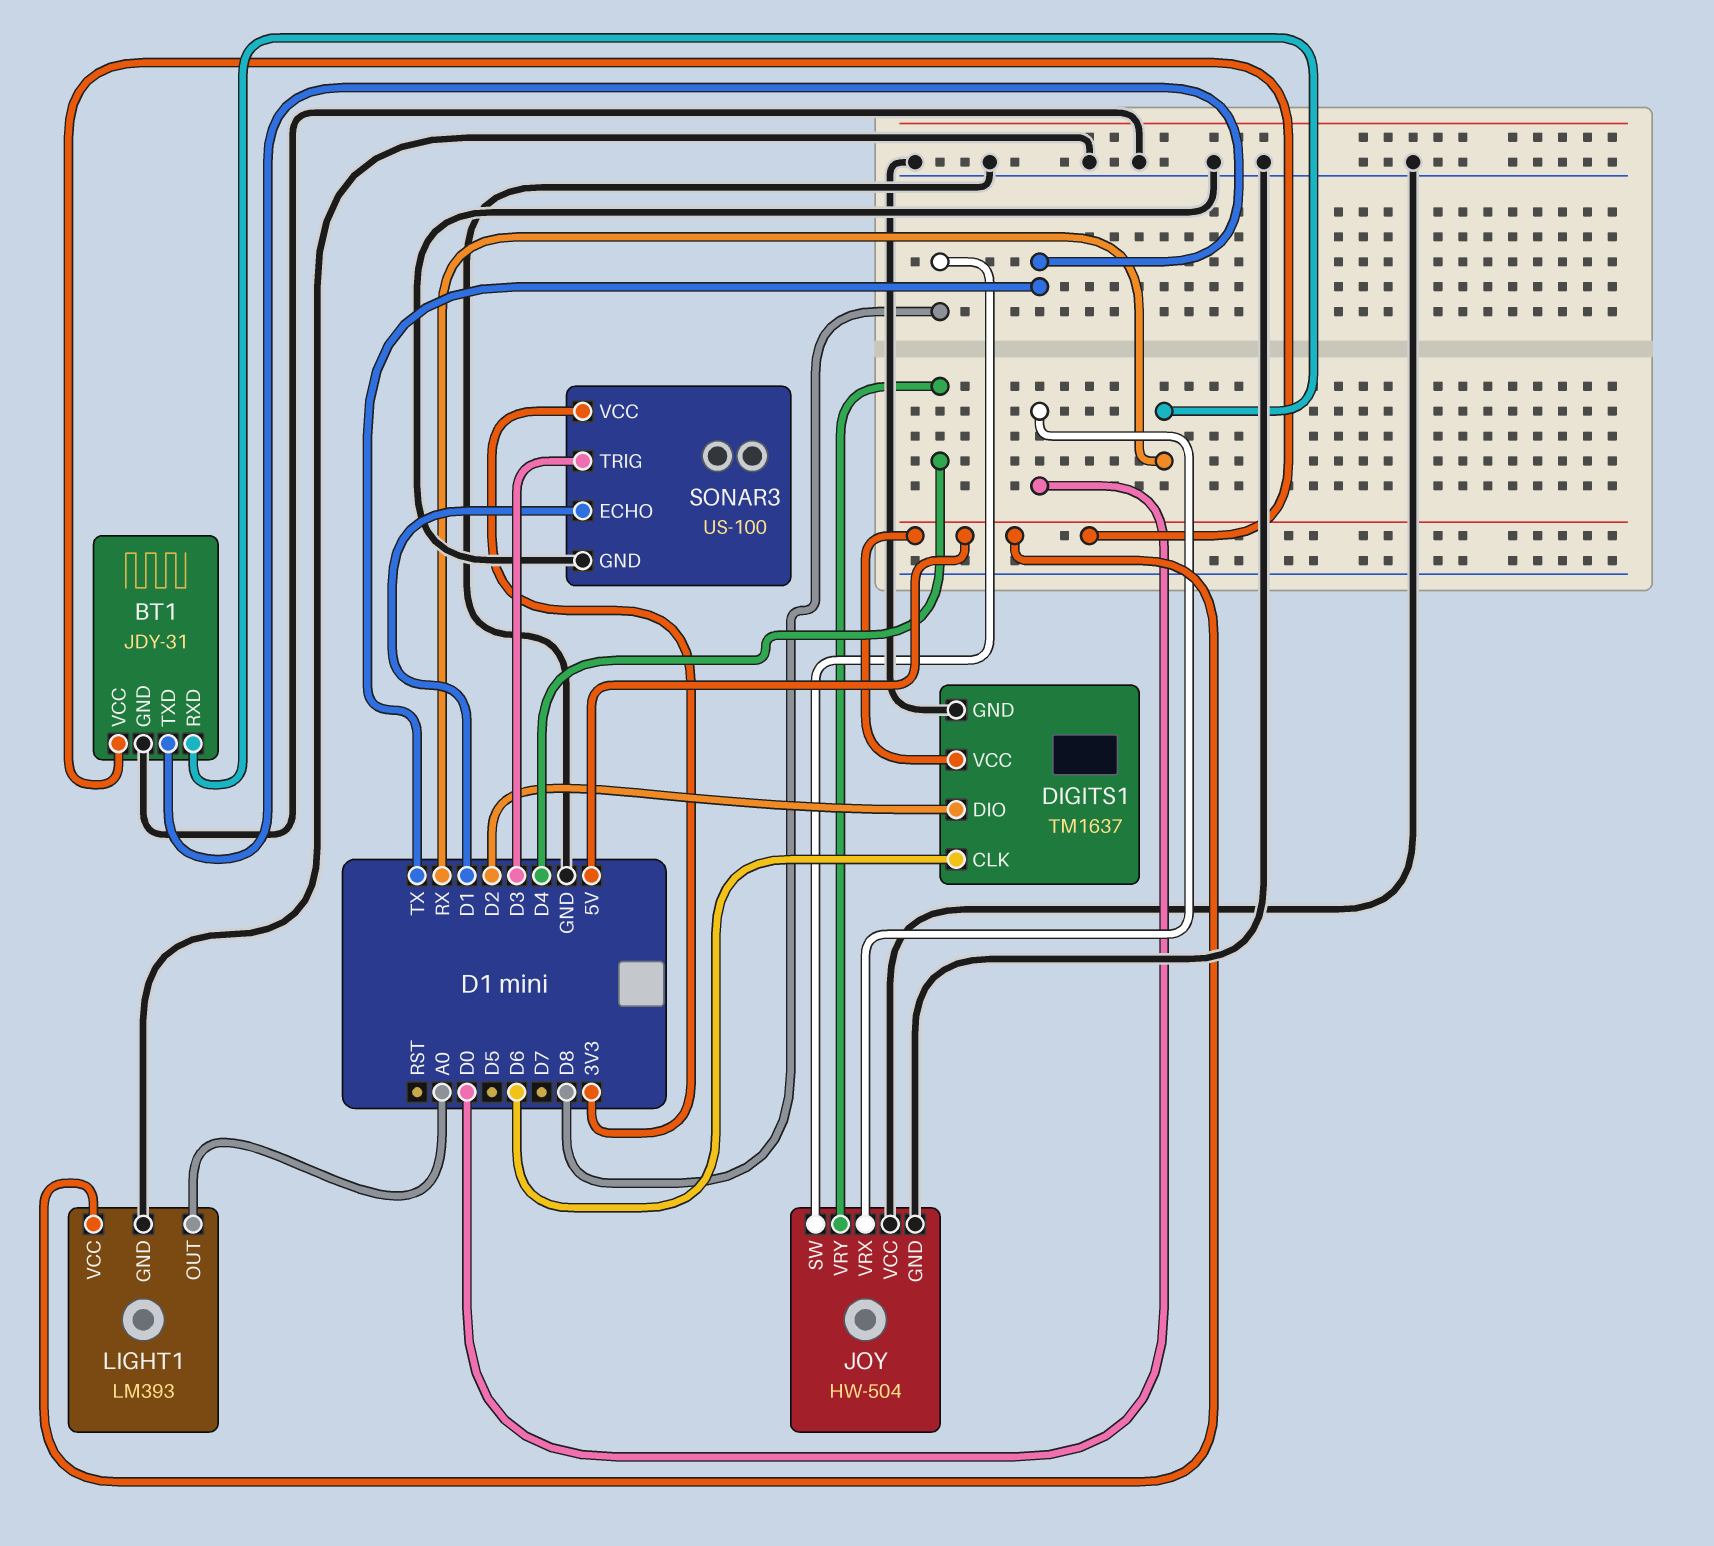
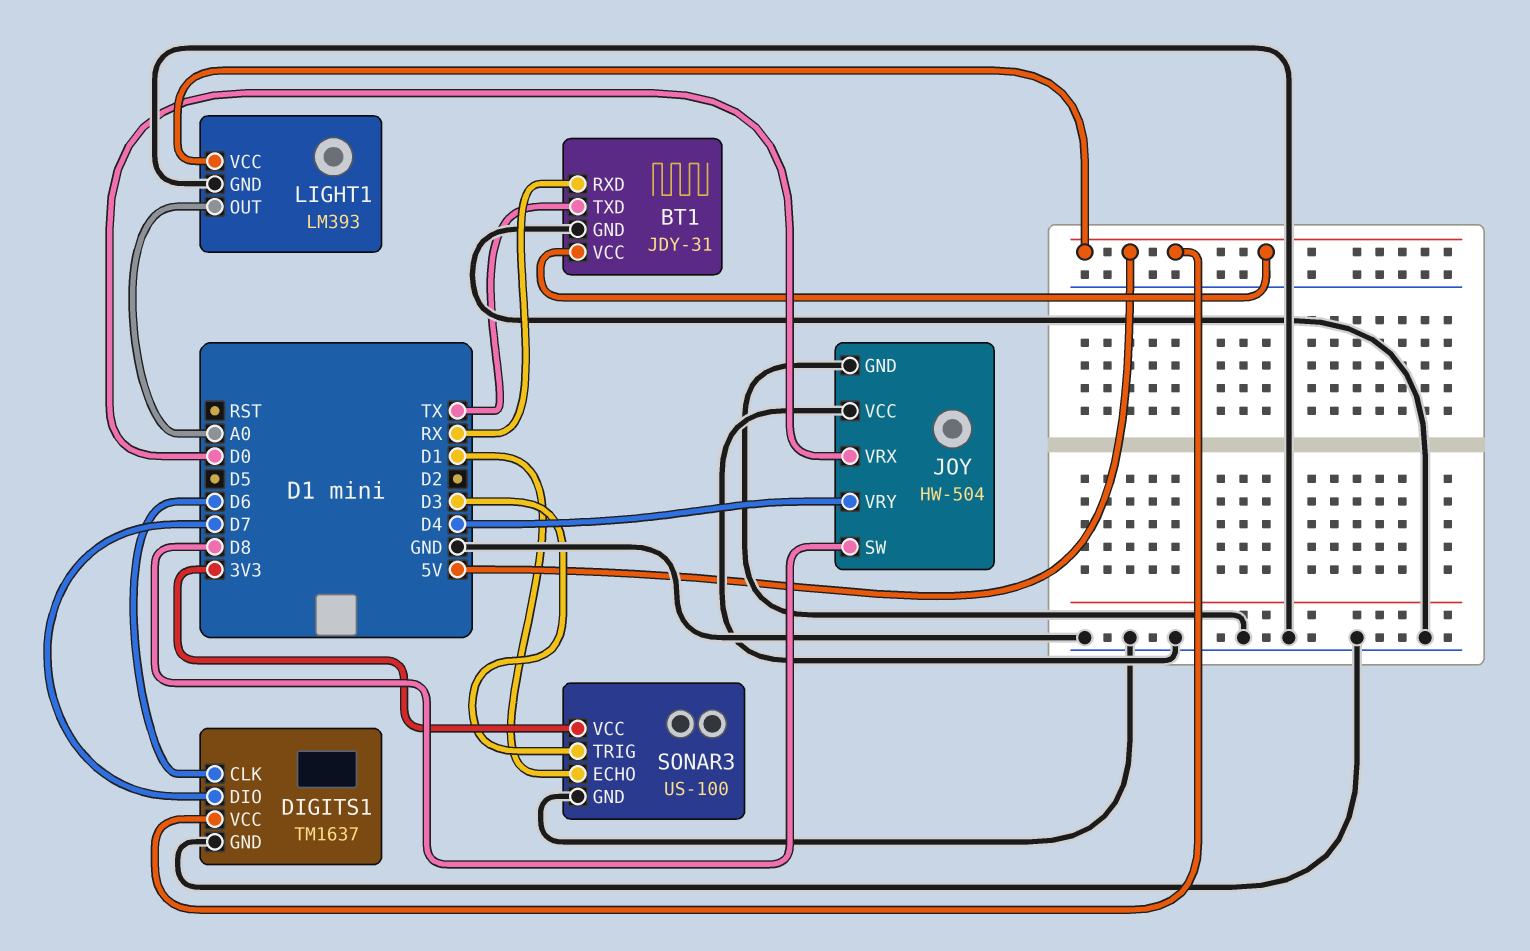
DIGITS1 pin DIO: D2 -> D7

